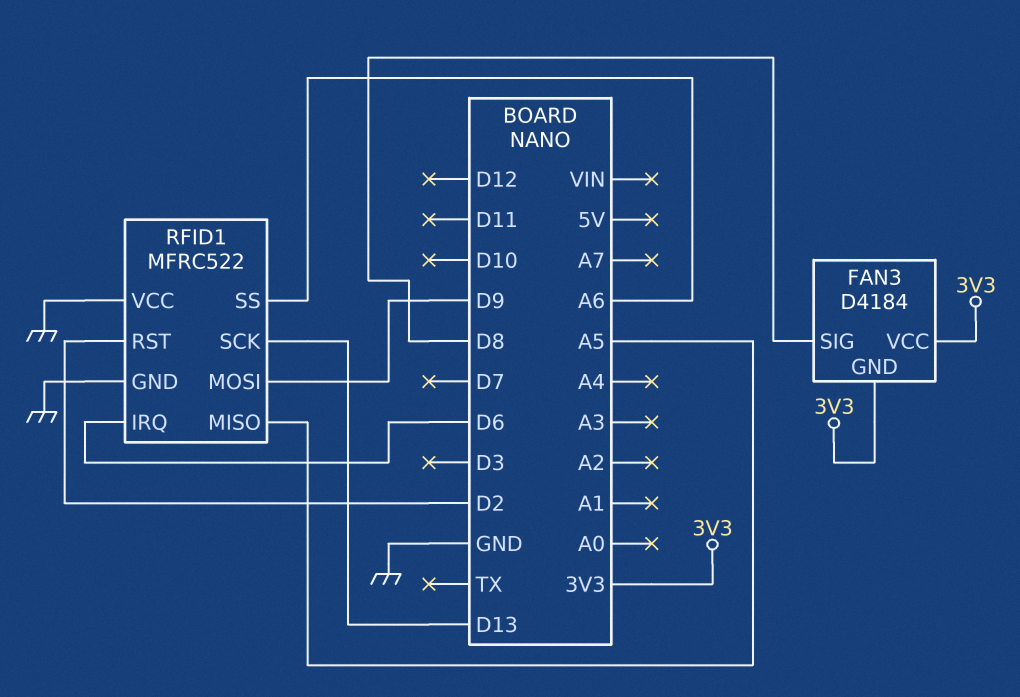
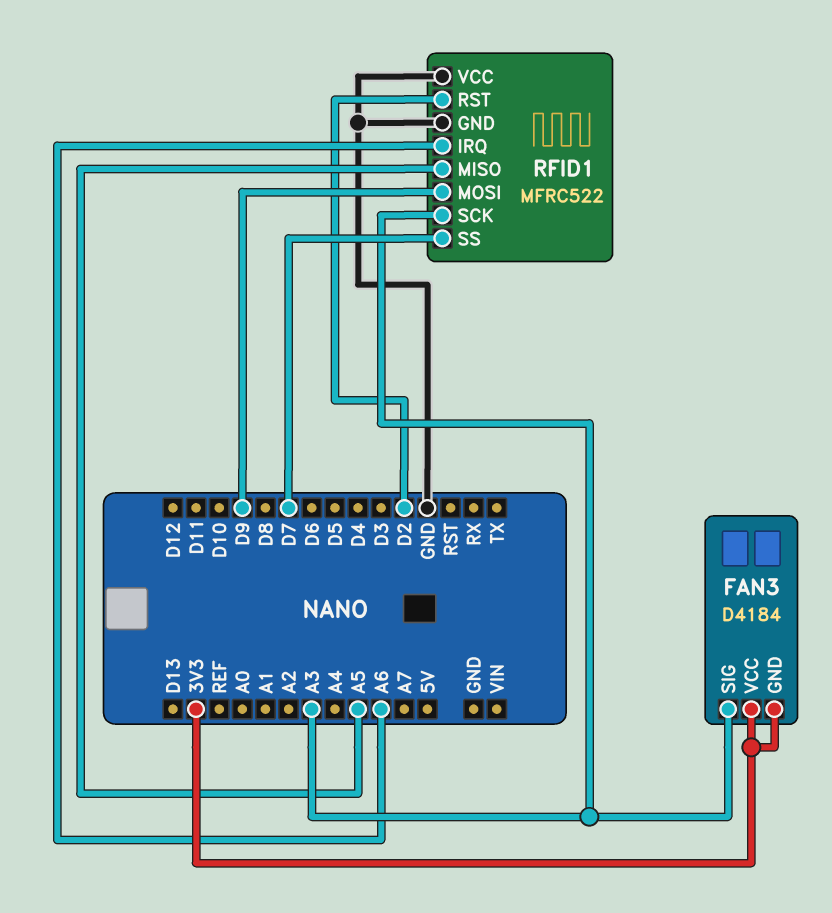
FAN3 pin SIG: D8 -> A3
RFID1 pin IRQ: D6 -> A6
RFID1 pin SCK: D13 -> A3
RFID1 pin SS: A6 -> D7

